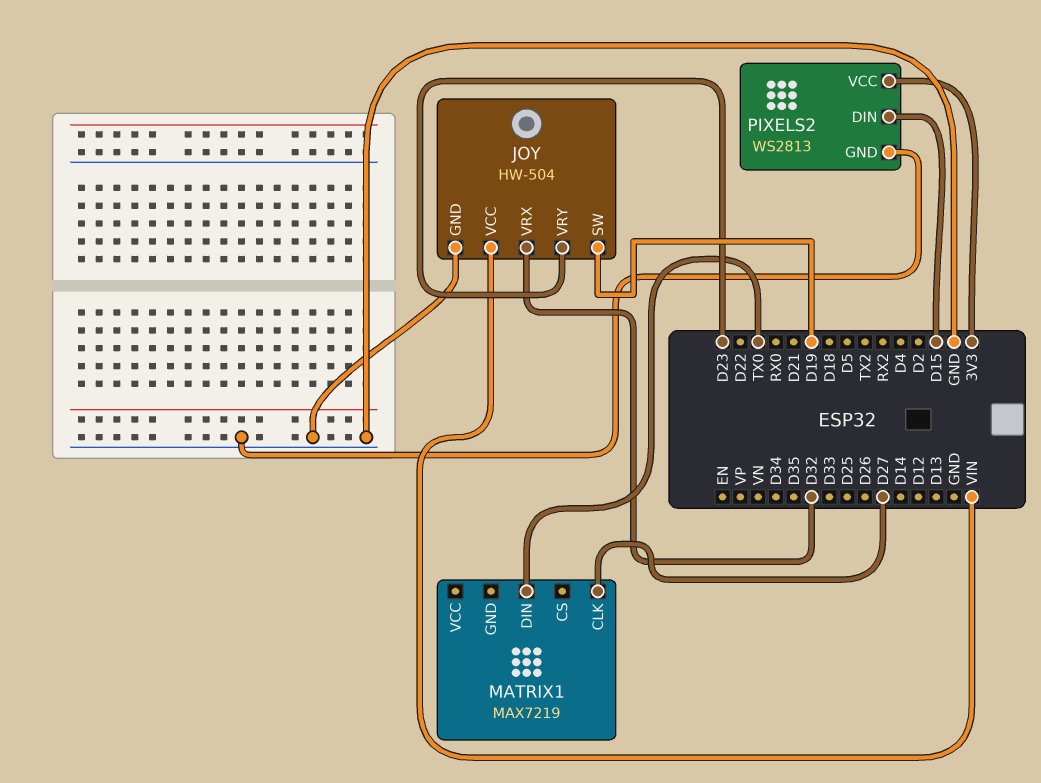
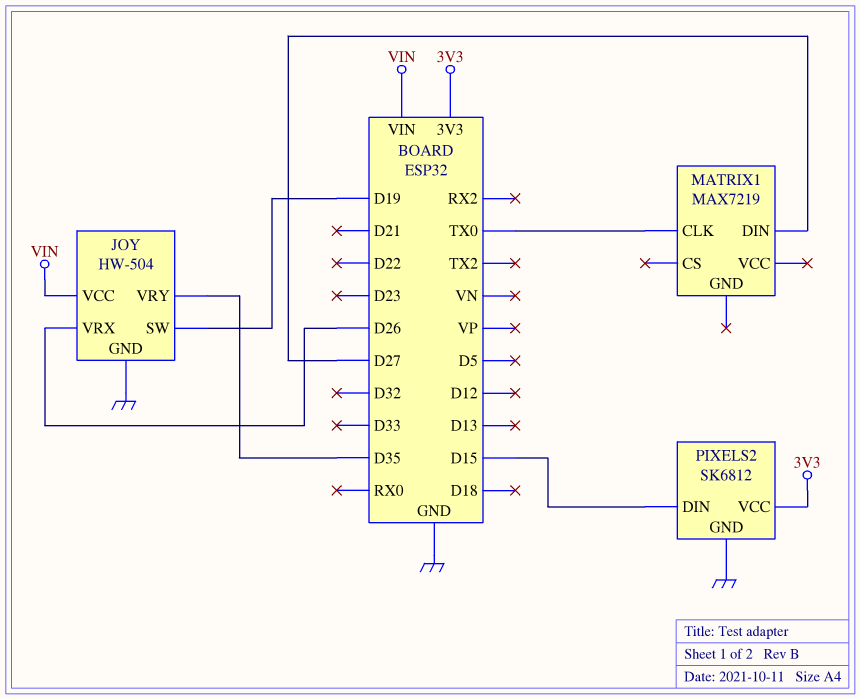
JOY pin VRX: D32 -> D26
JOY pin VRY: D23 -> D35
MATRIX1 pin CLK: D27 -> TX0
MATRIX1 pin DIN: TX0 -> D27
PIXELS2: WS2813 -> SK6812

